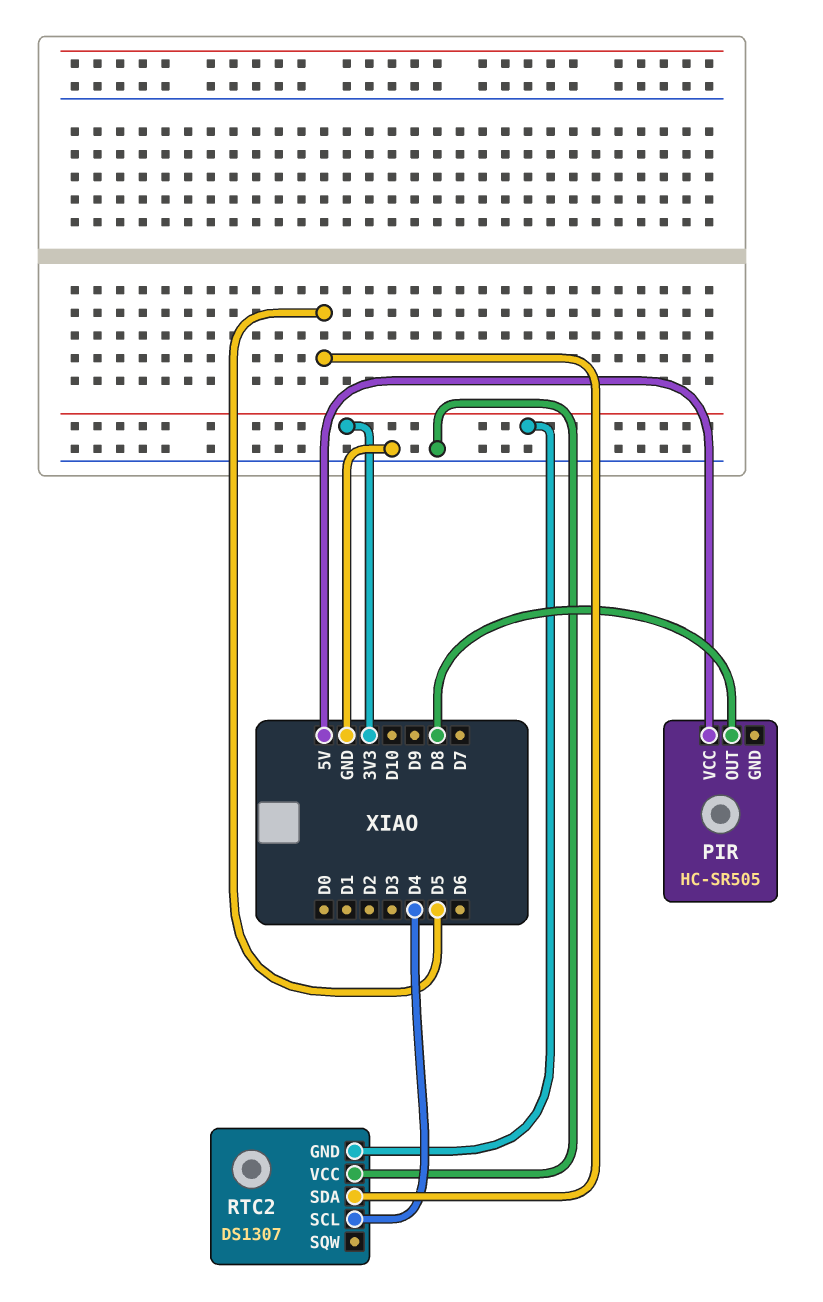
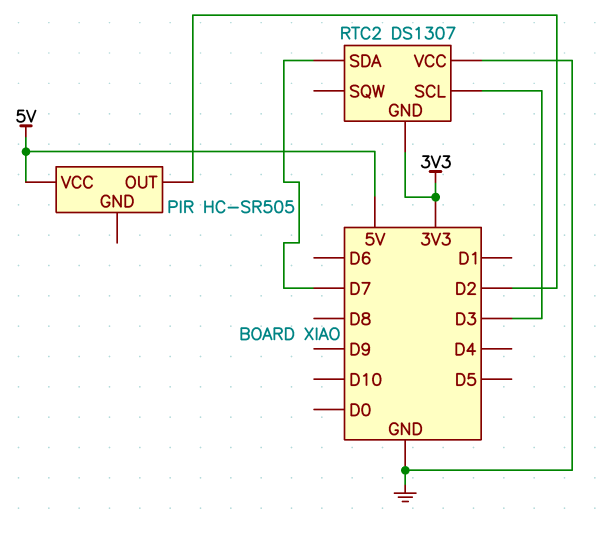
PIR pin OUT: D8 -> D2
RTC2 pin SCL: D4 -> D3
RTC2 pin SDA: D5 -> D7

